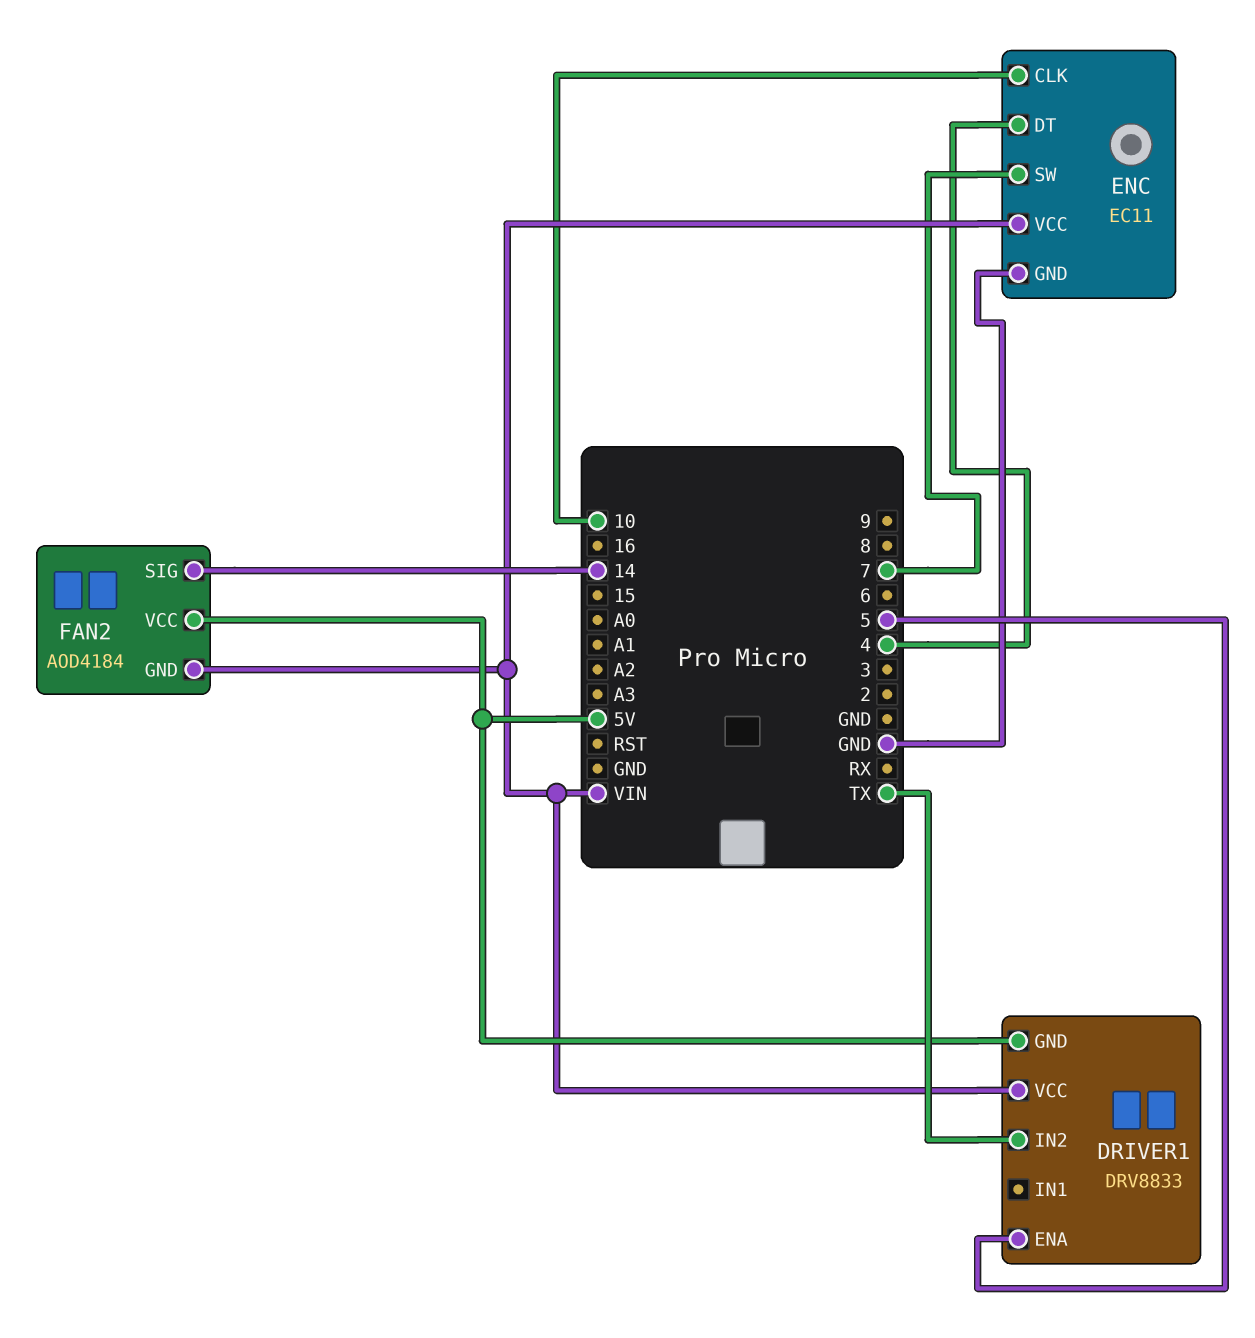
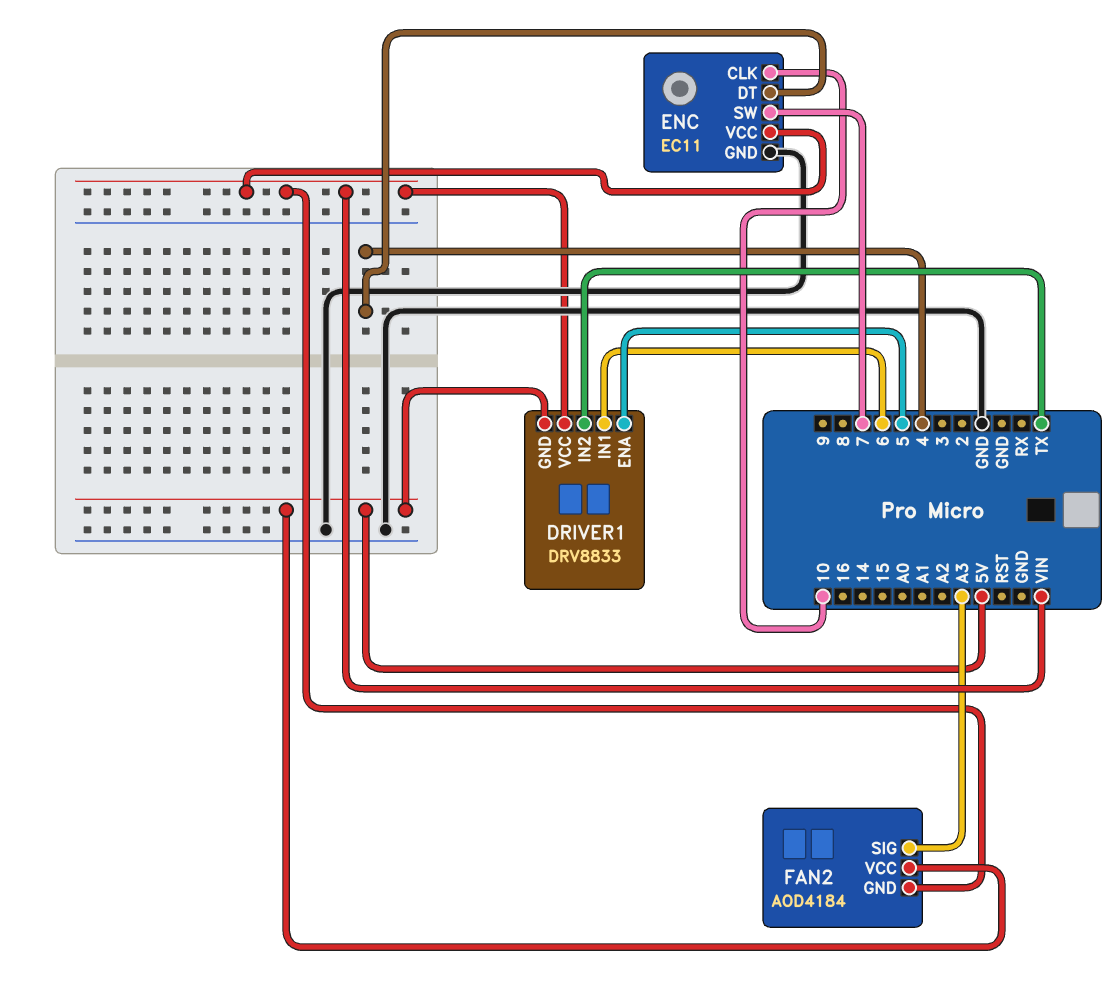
DRIVER1 pin IN1: none -> 6
FAN2 pin SIG: 14 -> A3

